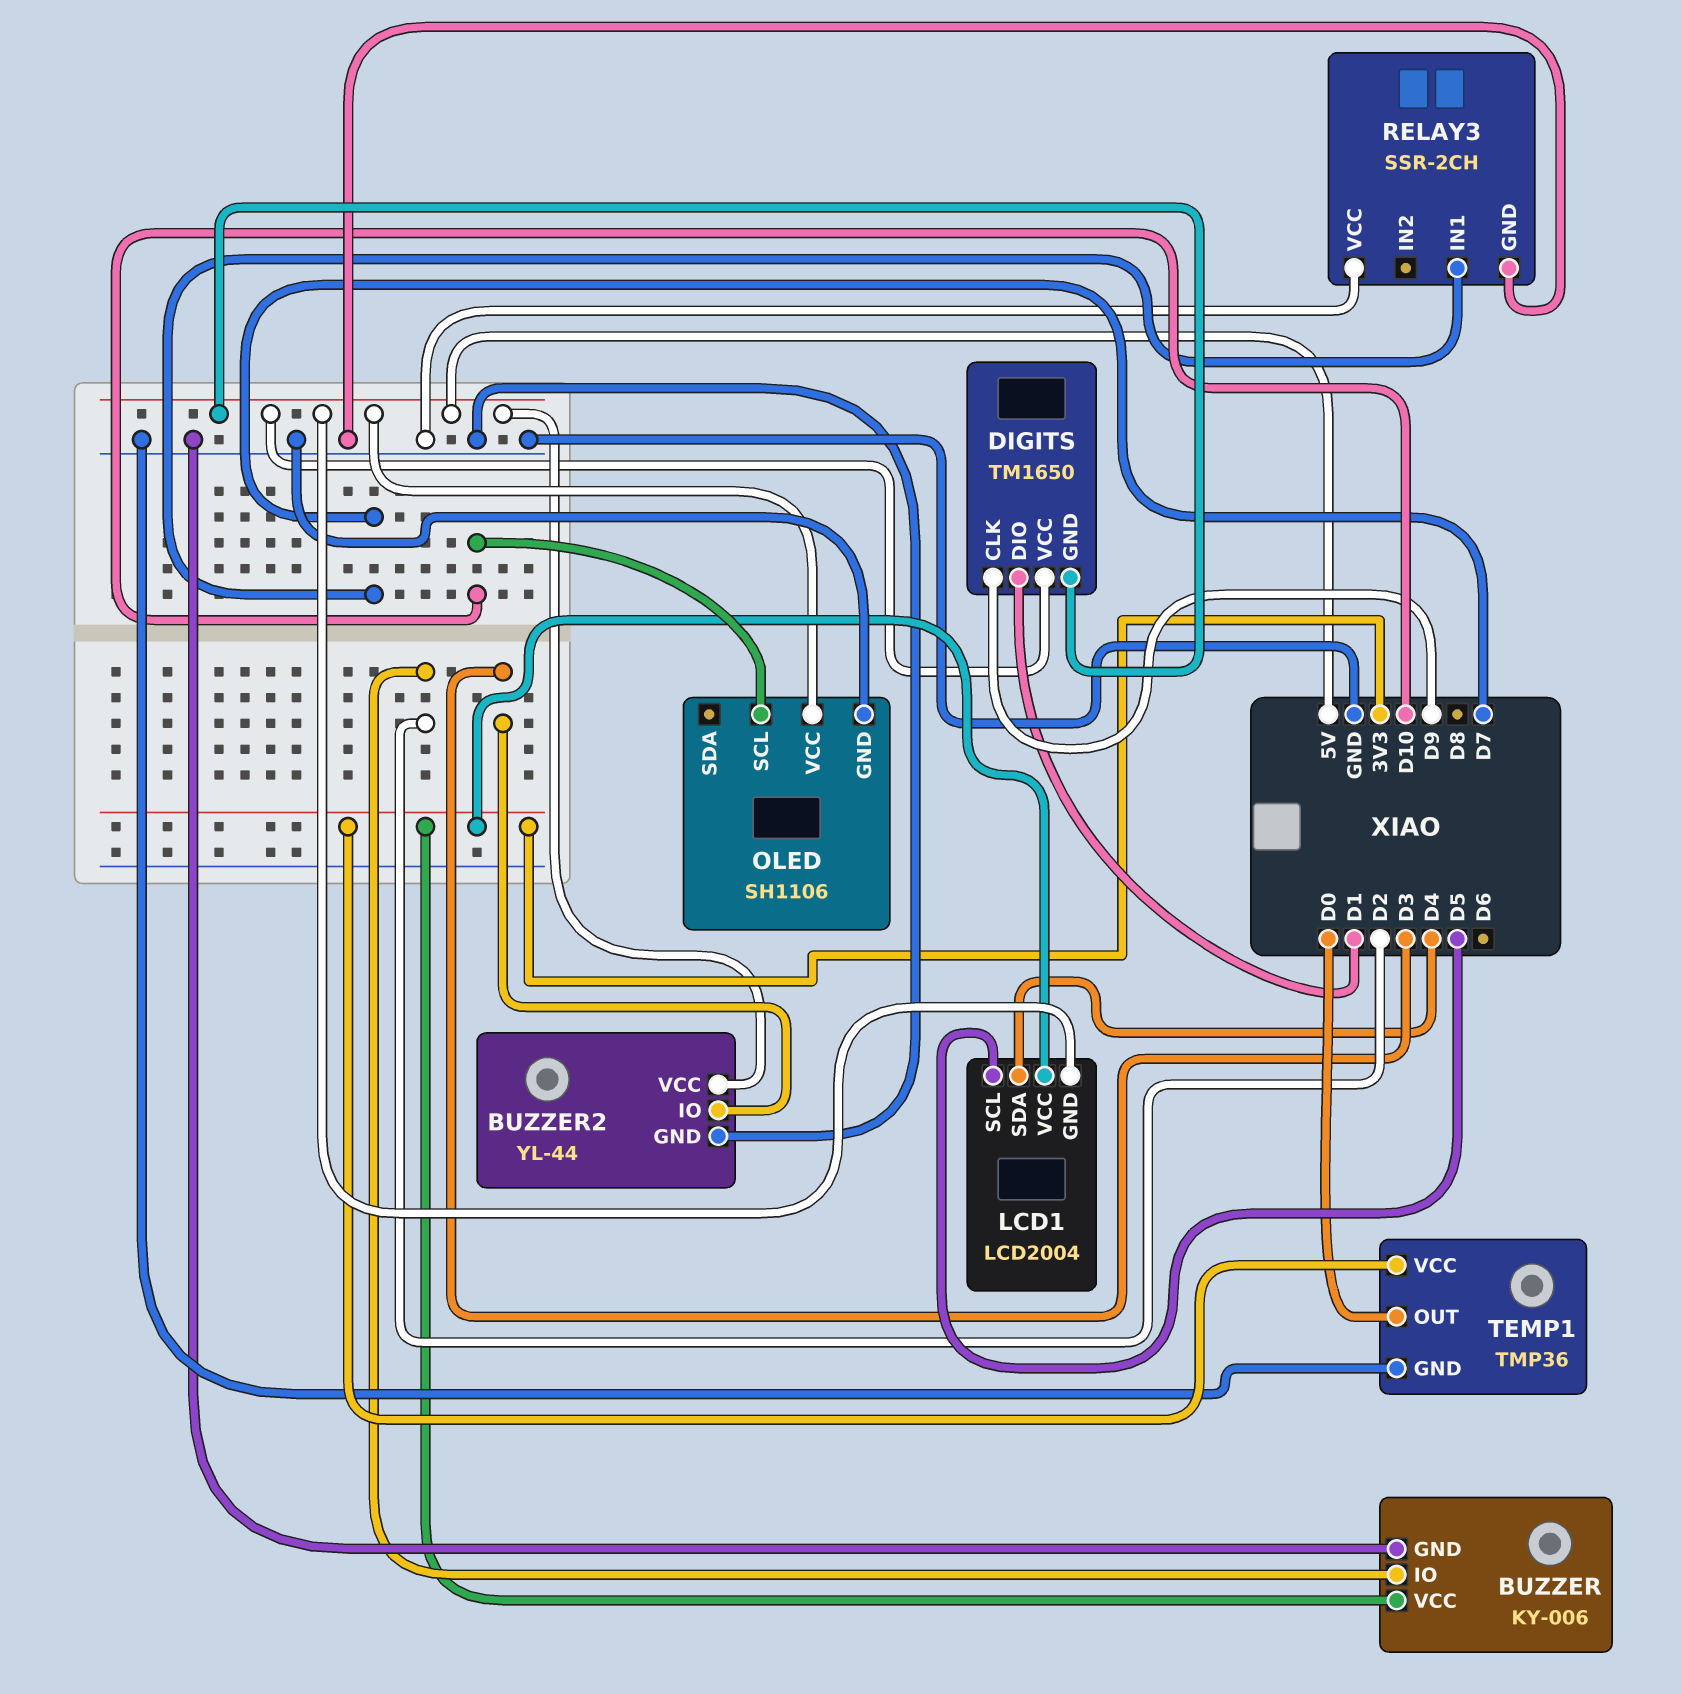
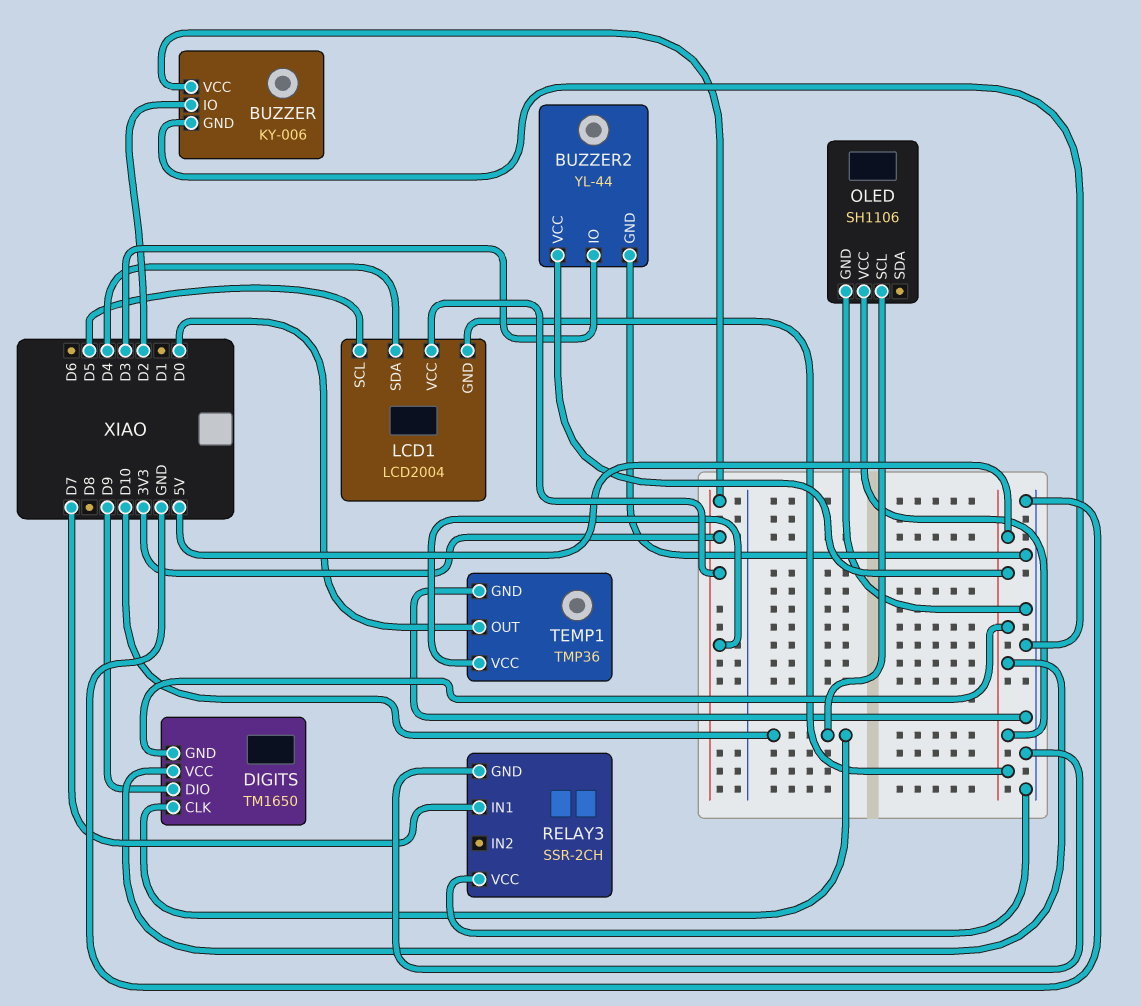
DIGITS pin CLK: D9 -> D10
DIGITS pin DIO: D1 -> D9

